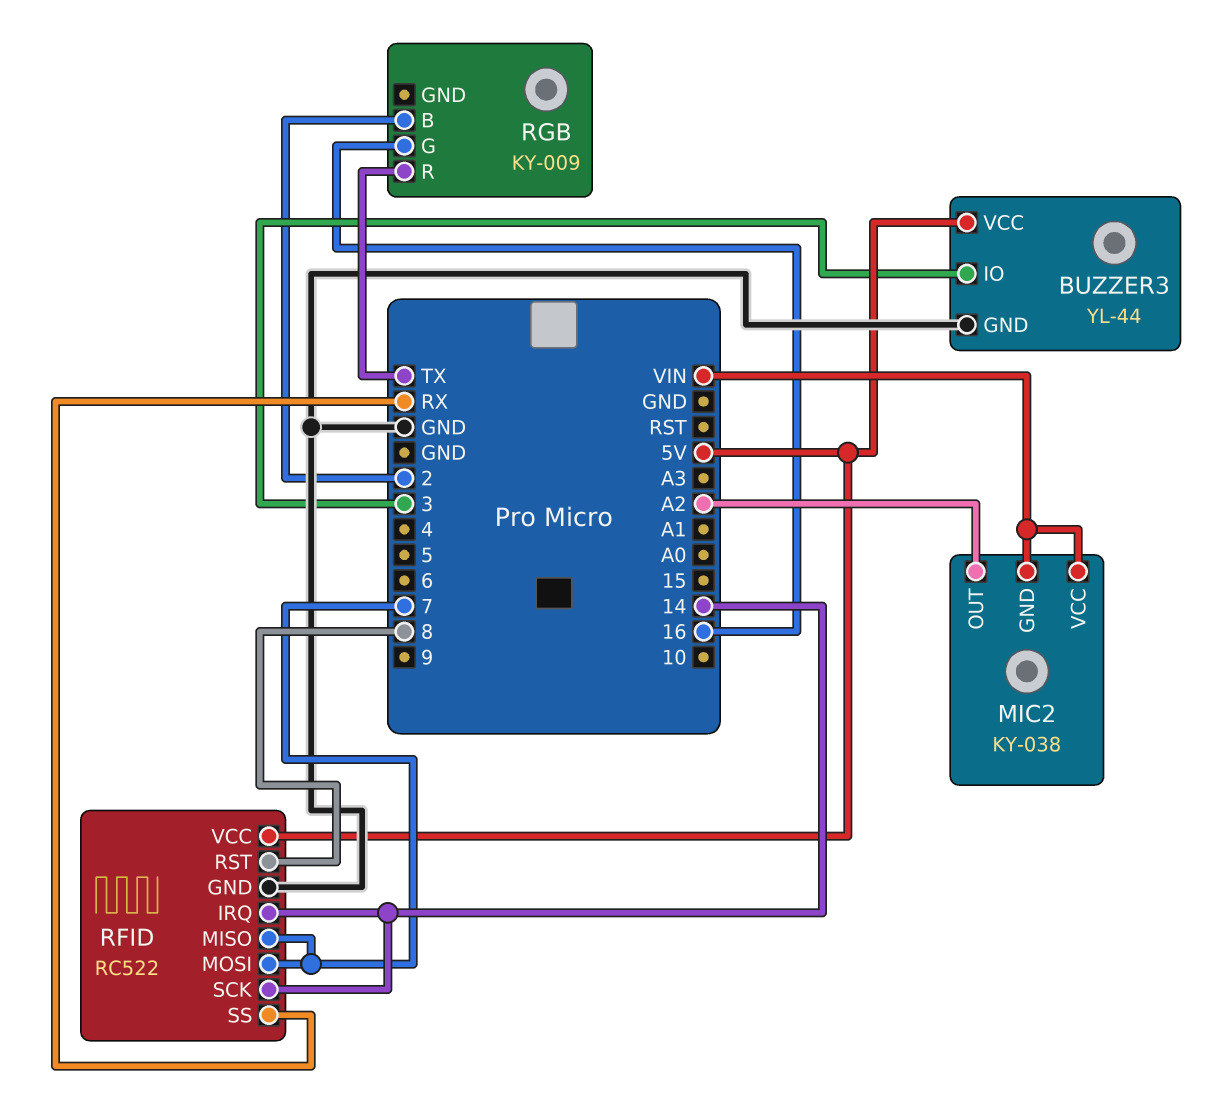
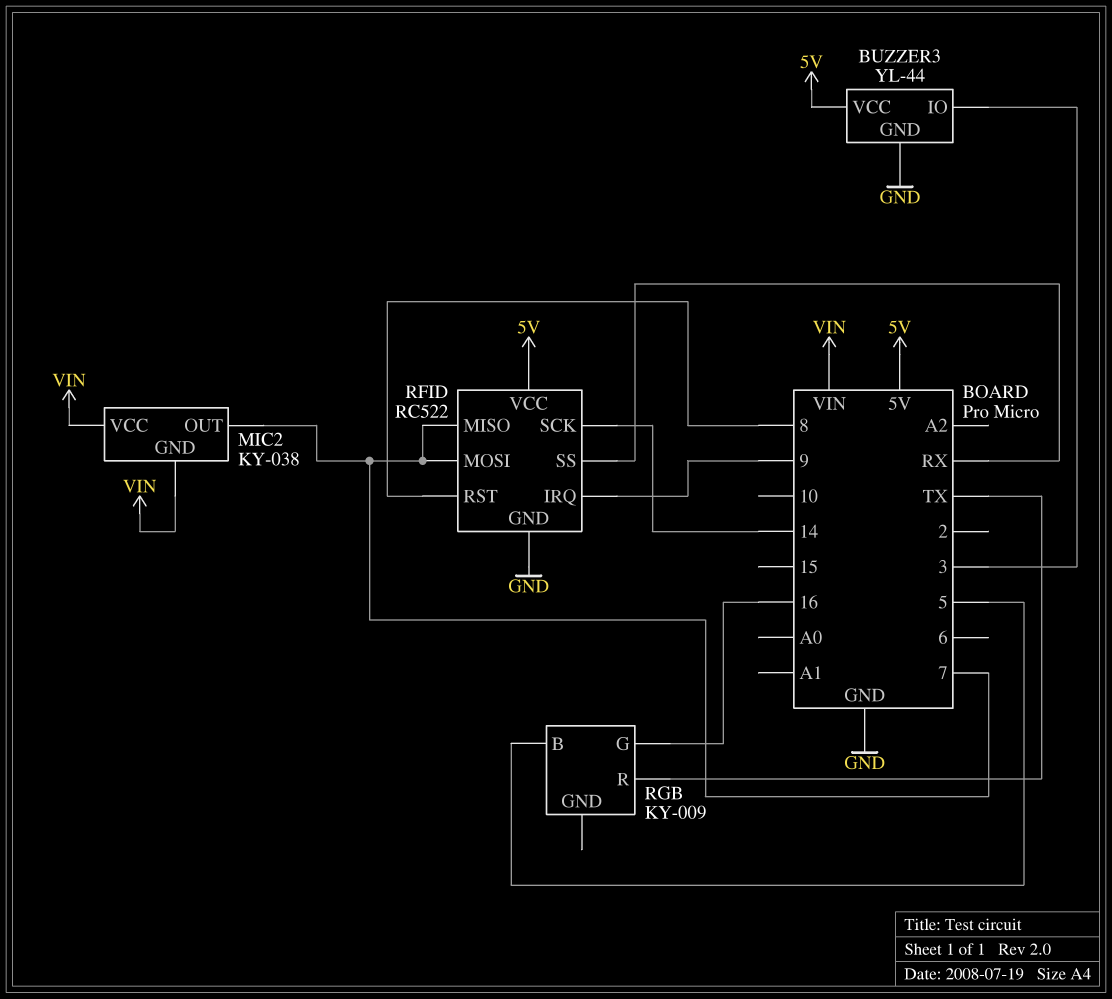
MIC2 pin OUT: A2 -> 7
RFID pin IRQ: 14 -> 9
RGB pin B: 2 -> 5

